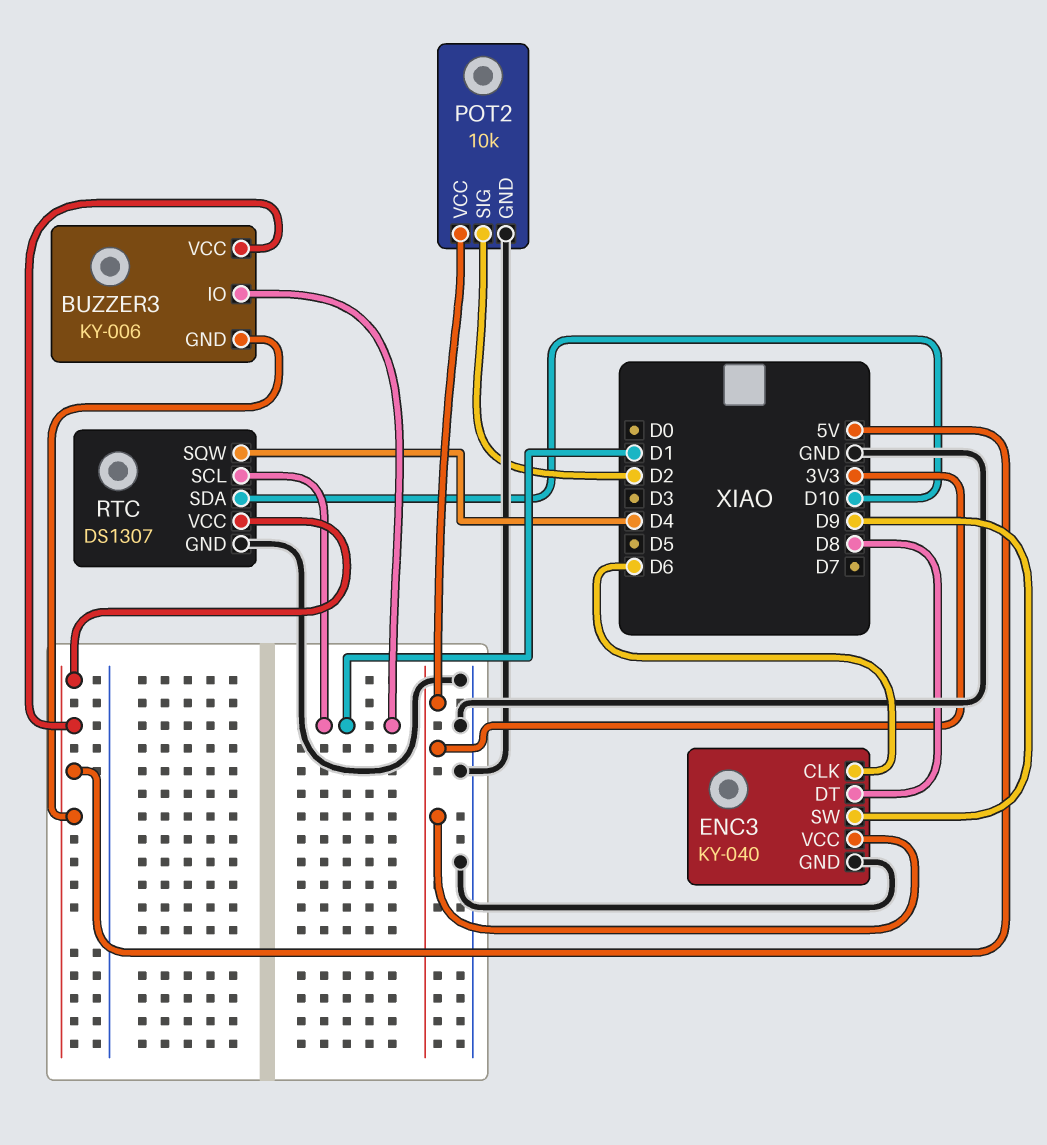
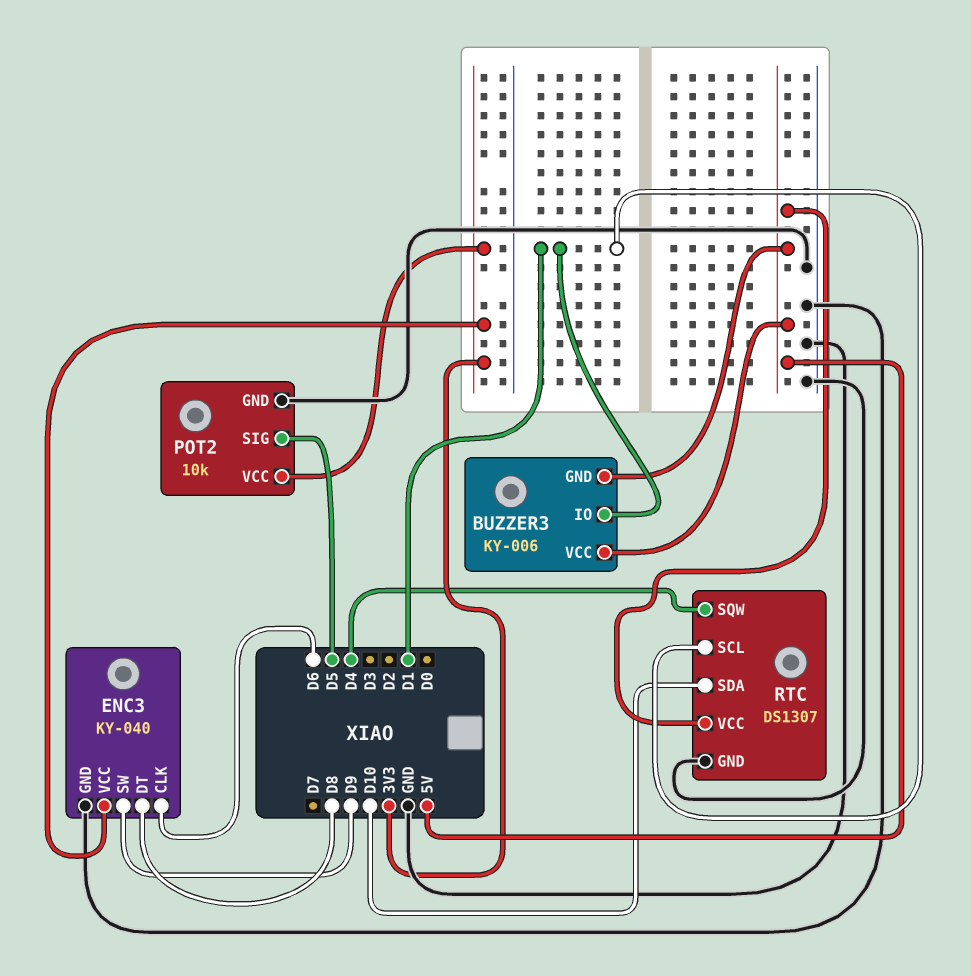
POT2 pin SIG: D2 -> D5

